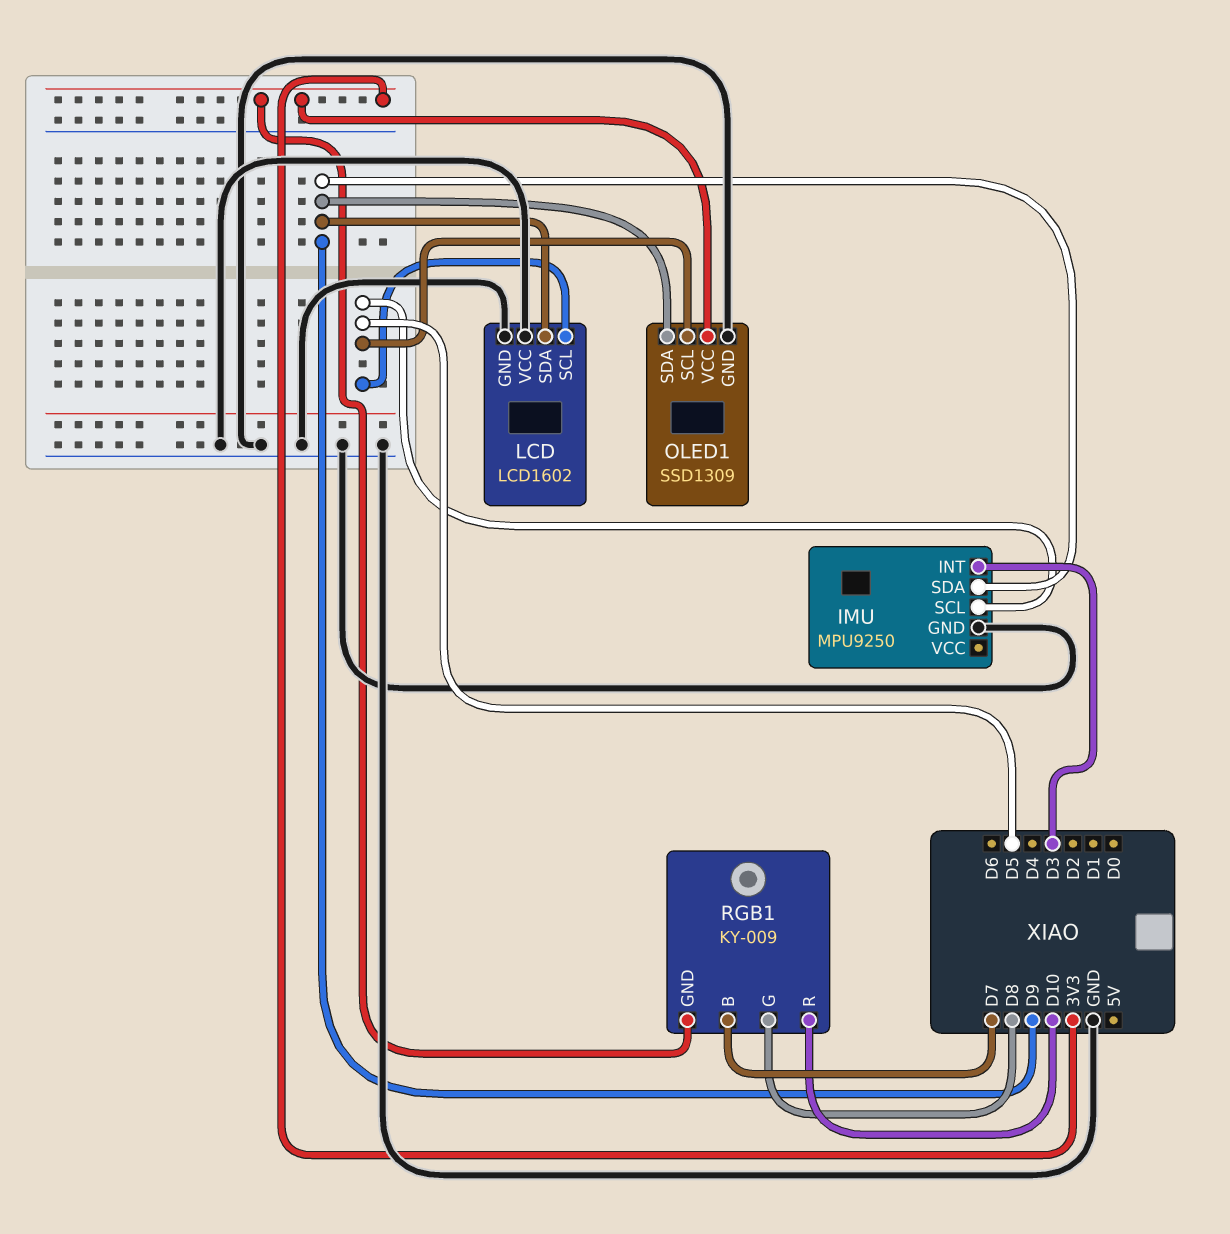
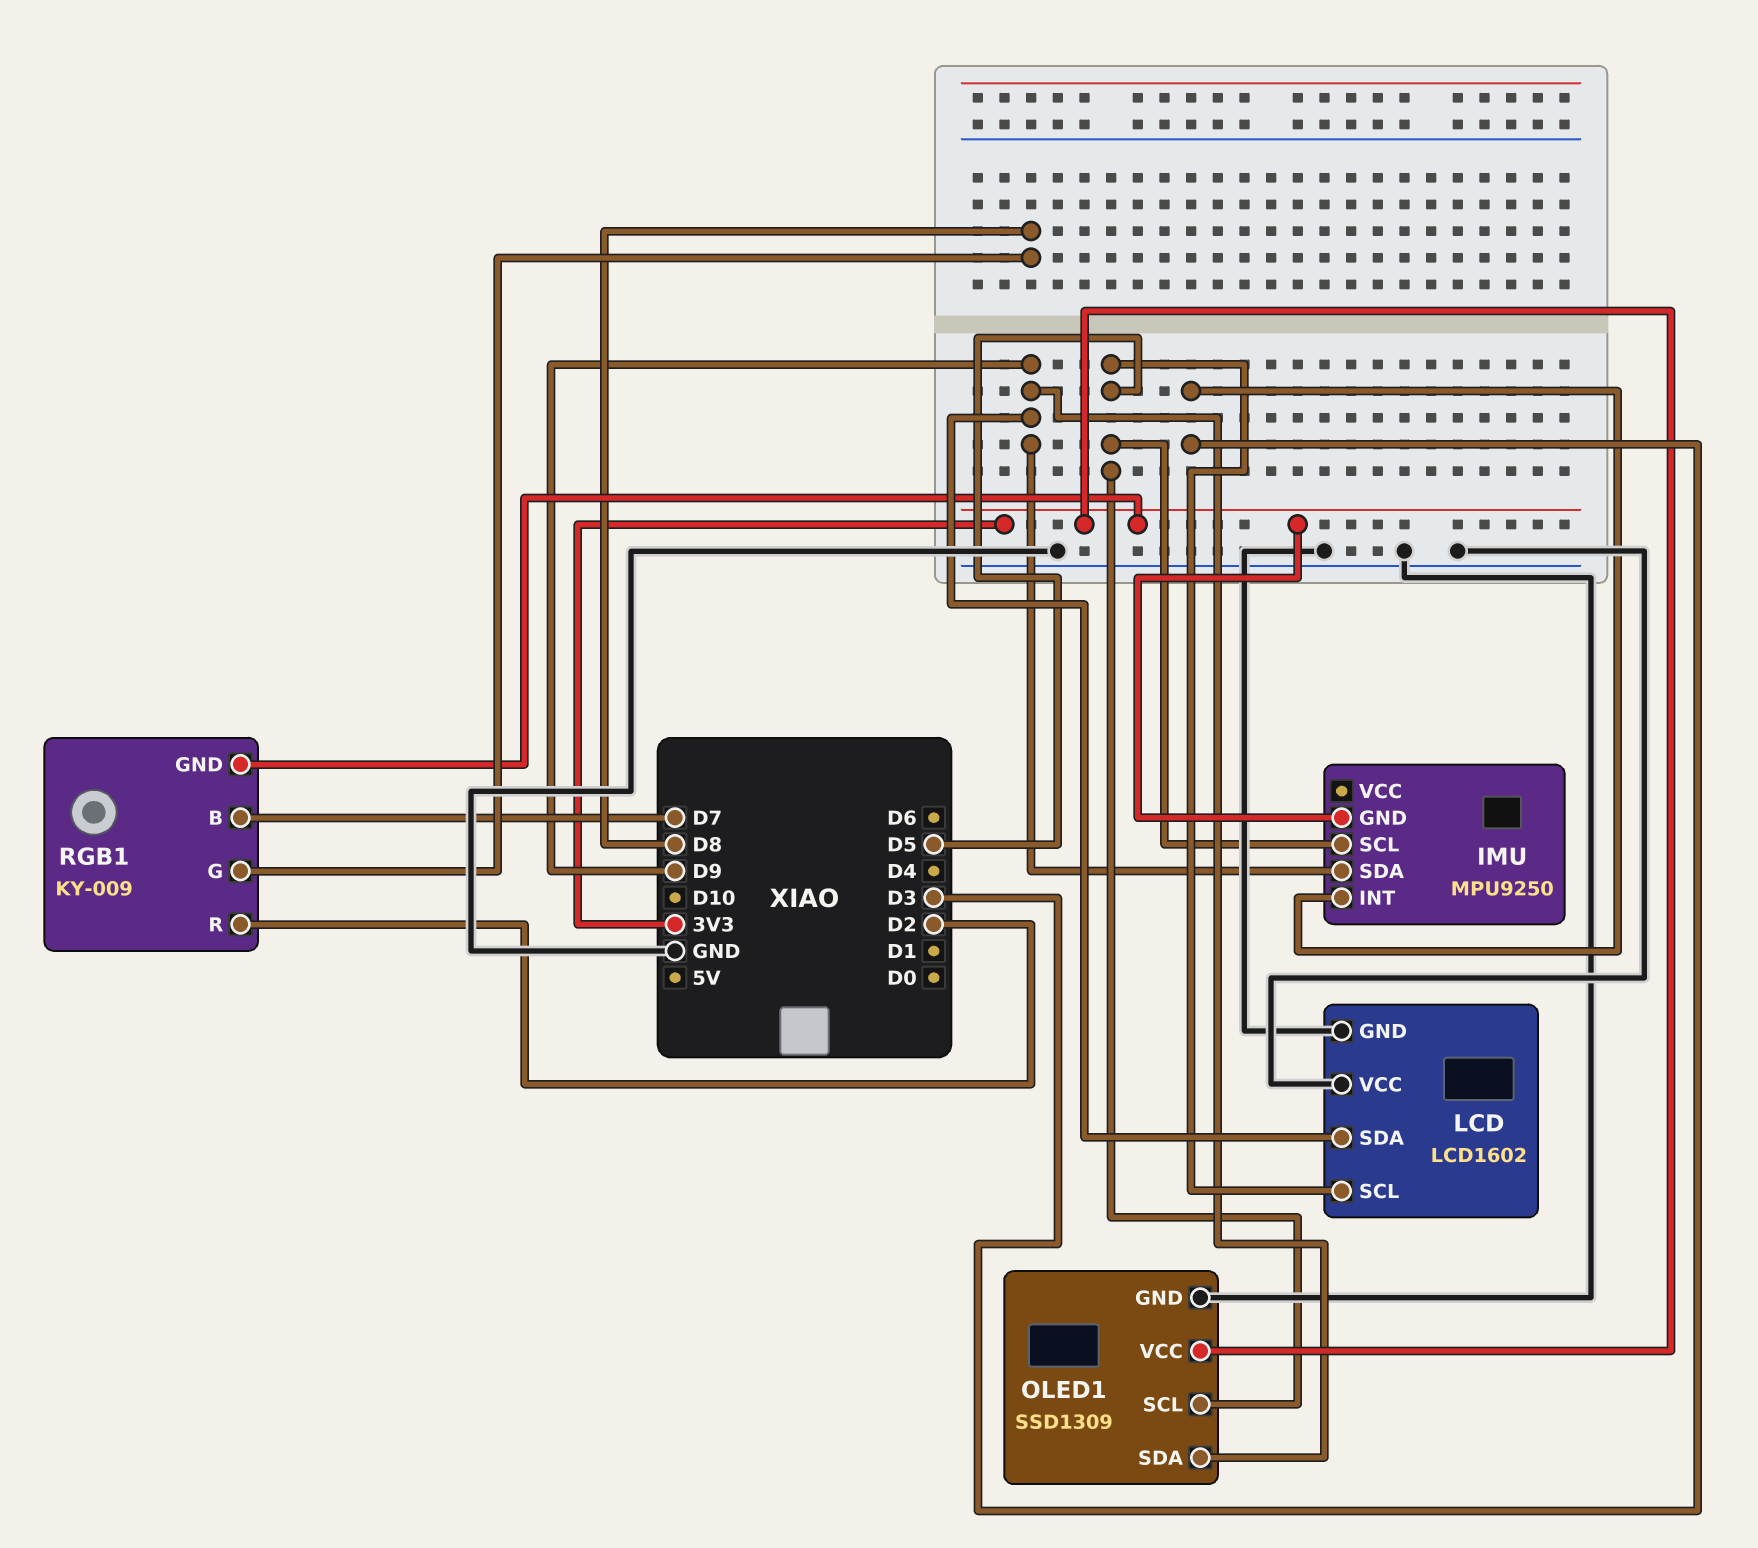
IMU pin GND: GND -> 3V3
RGB1 pin R: D10 -> D2

